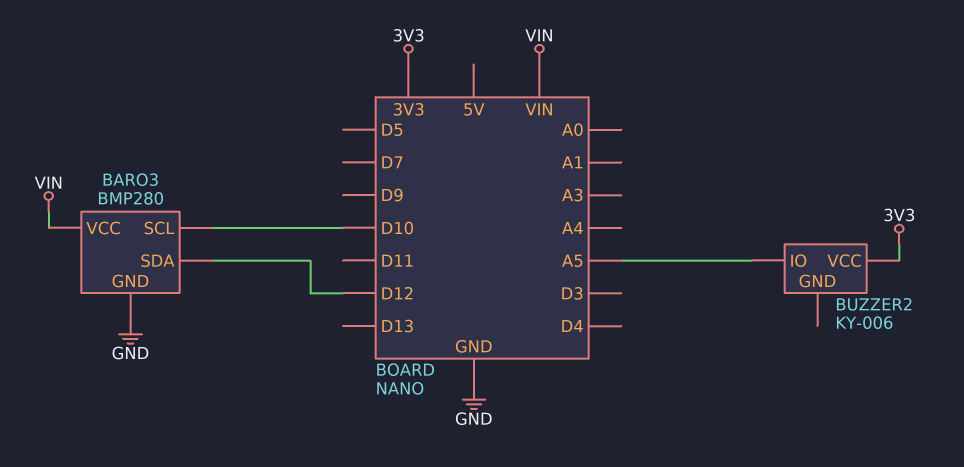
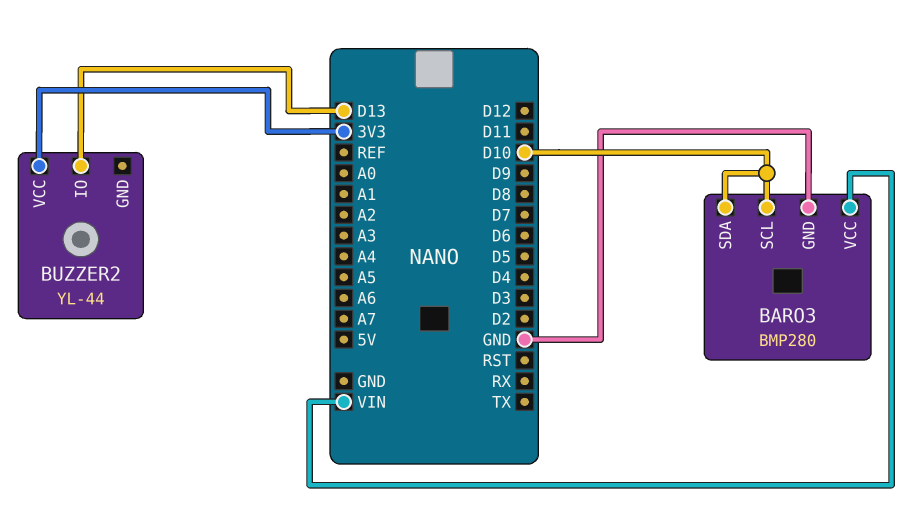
BARO3 pin SDA: D12 -> D10
BUZZER2: KY-006 -> YL-44
BUZZER2 pin IO: A5 -> D13

